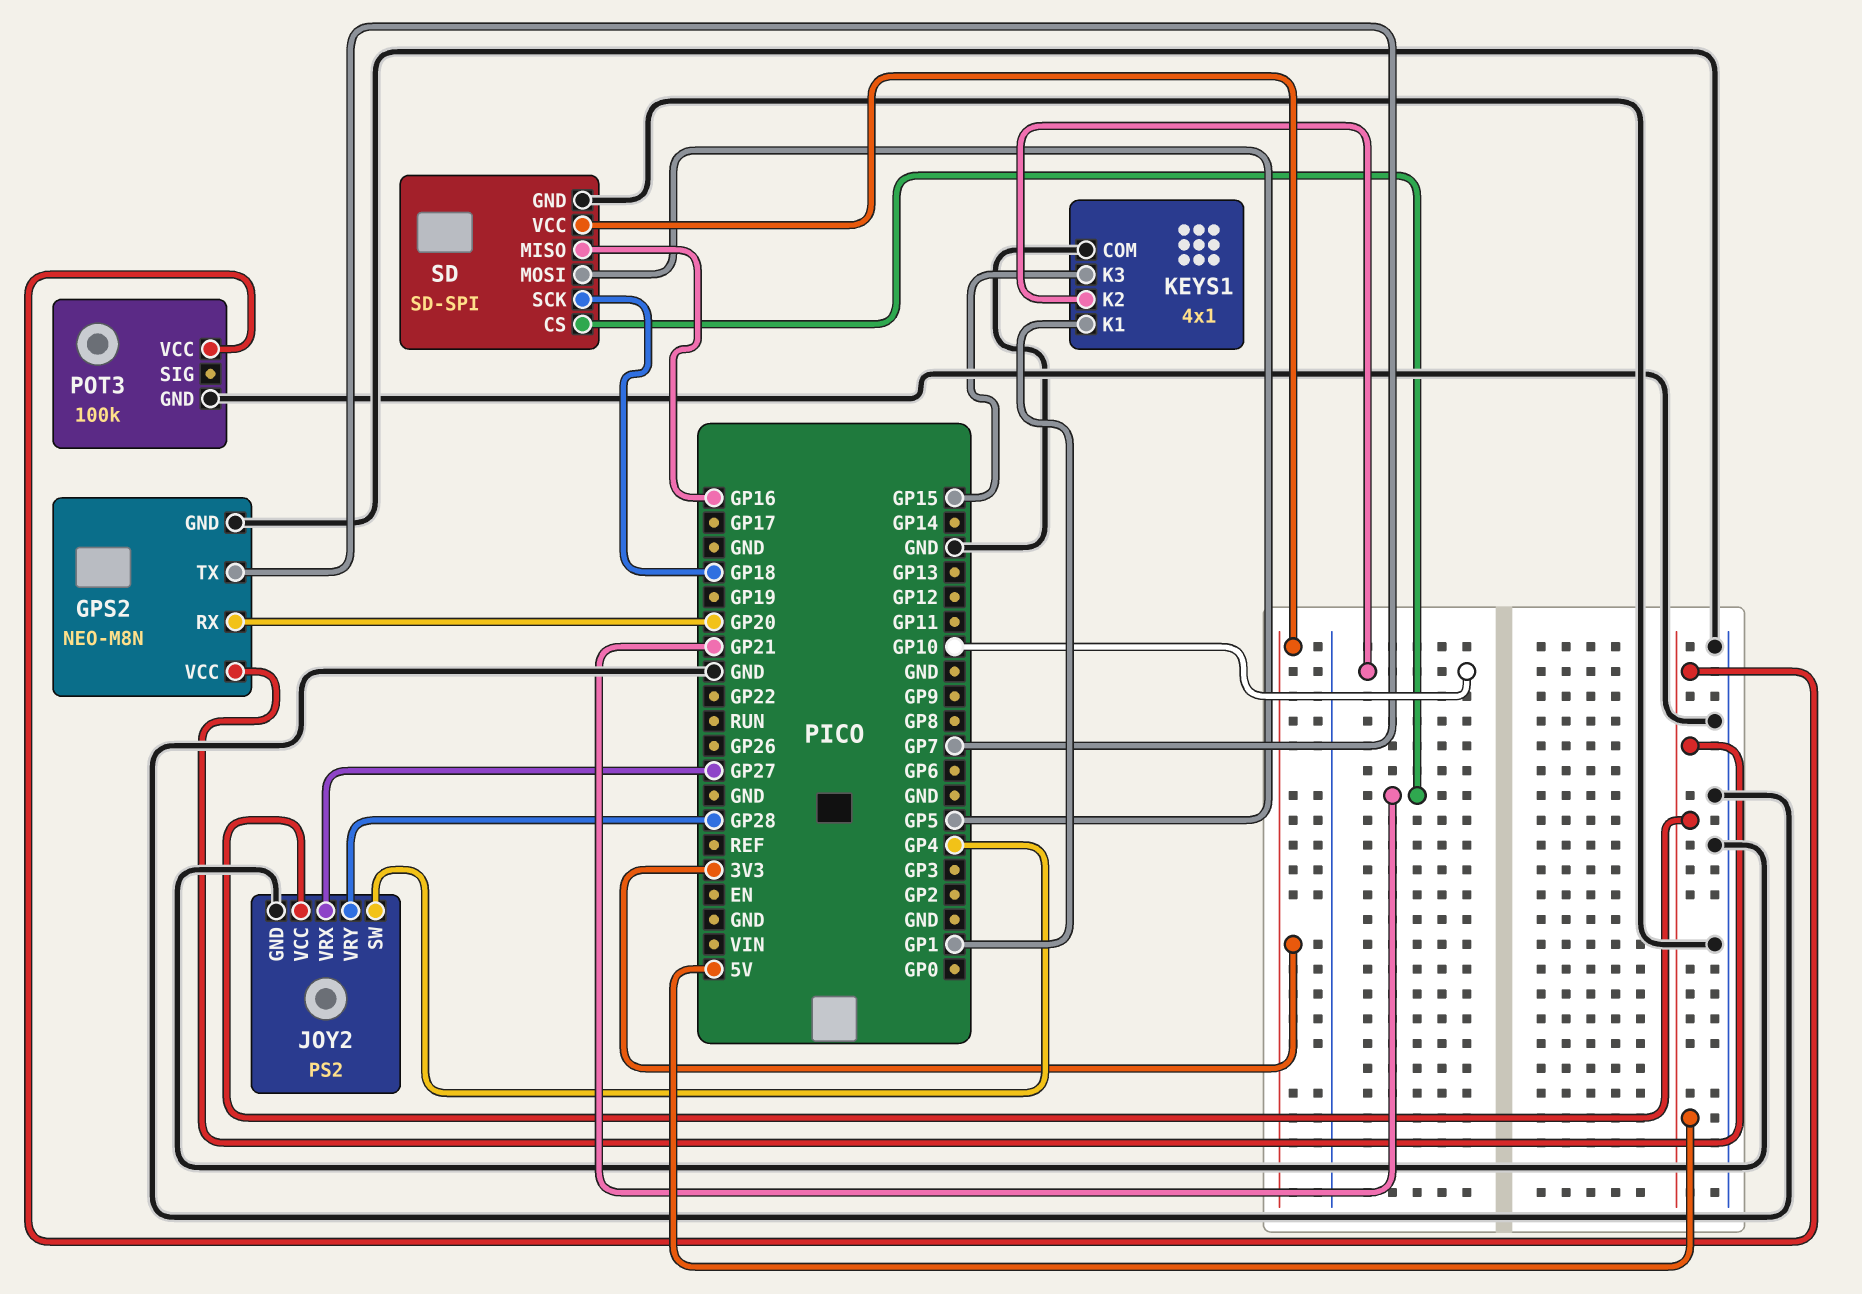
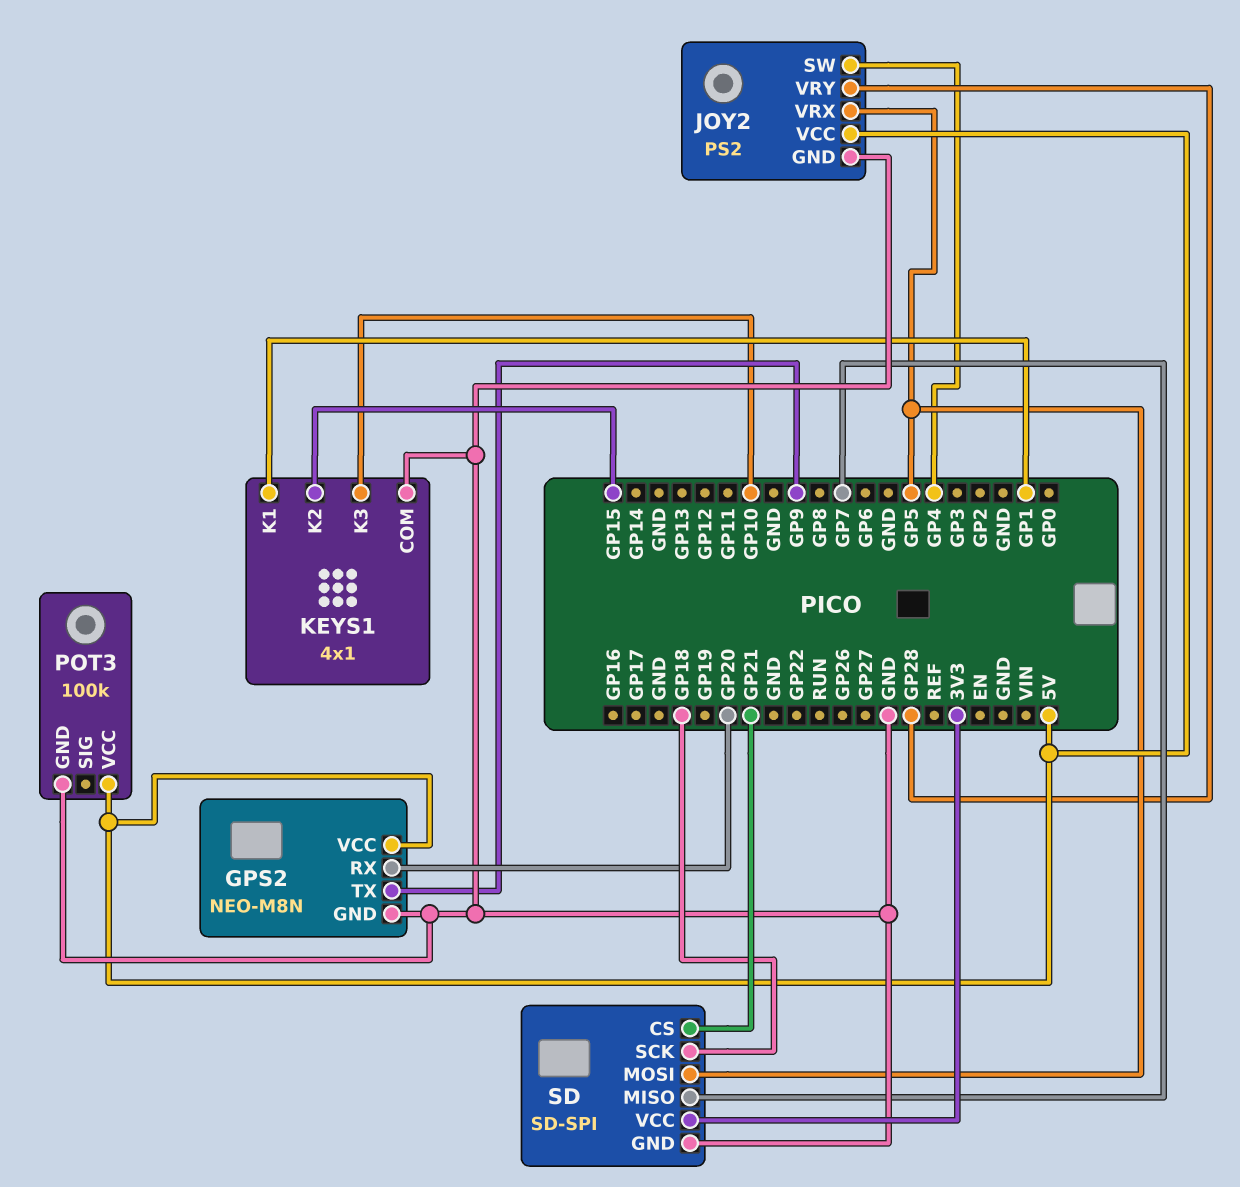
GPS2 pin TX: GP7 -> GP9
JOY2 pin VRX: GP27 -> GP5
KEYS1 pin K2: GP10 -> GP15
KEYS1 pin K3: GP15 -> GP10
SD pin MISO: GP16 -> GP7

